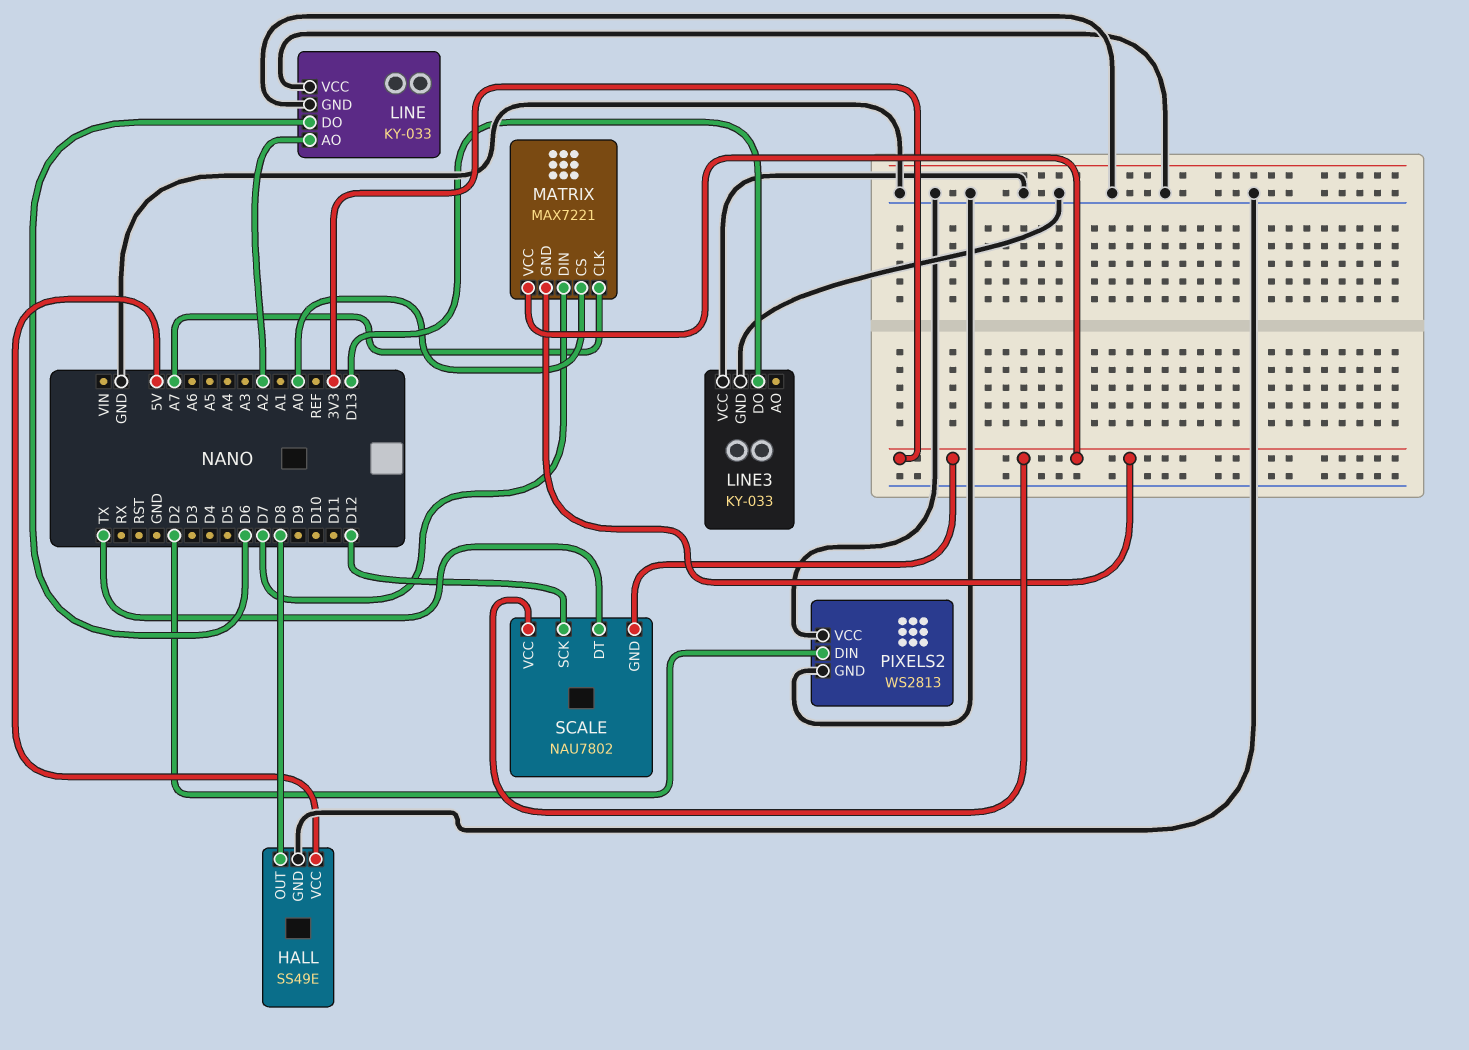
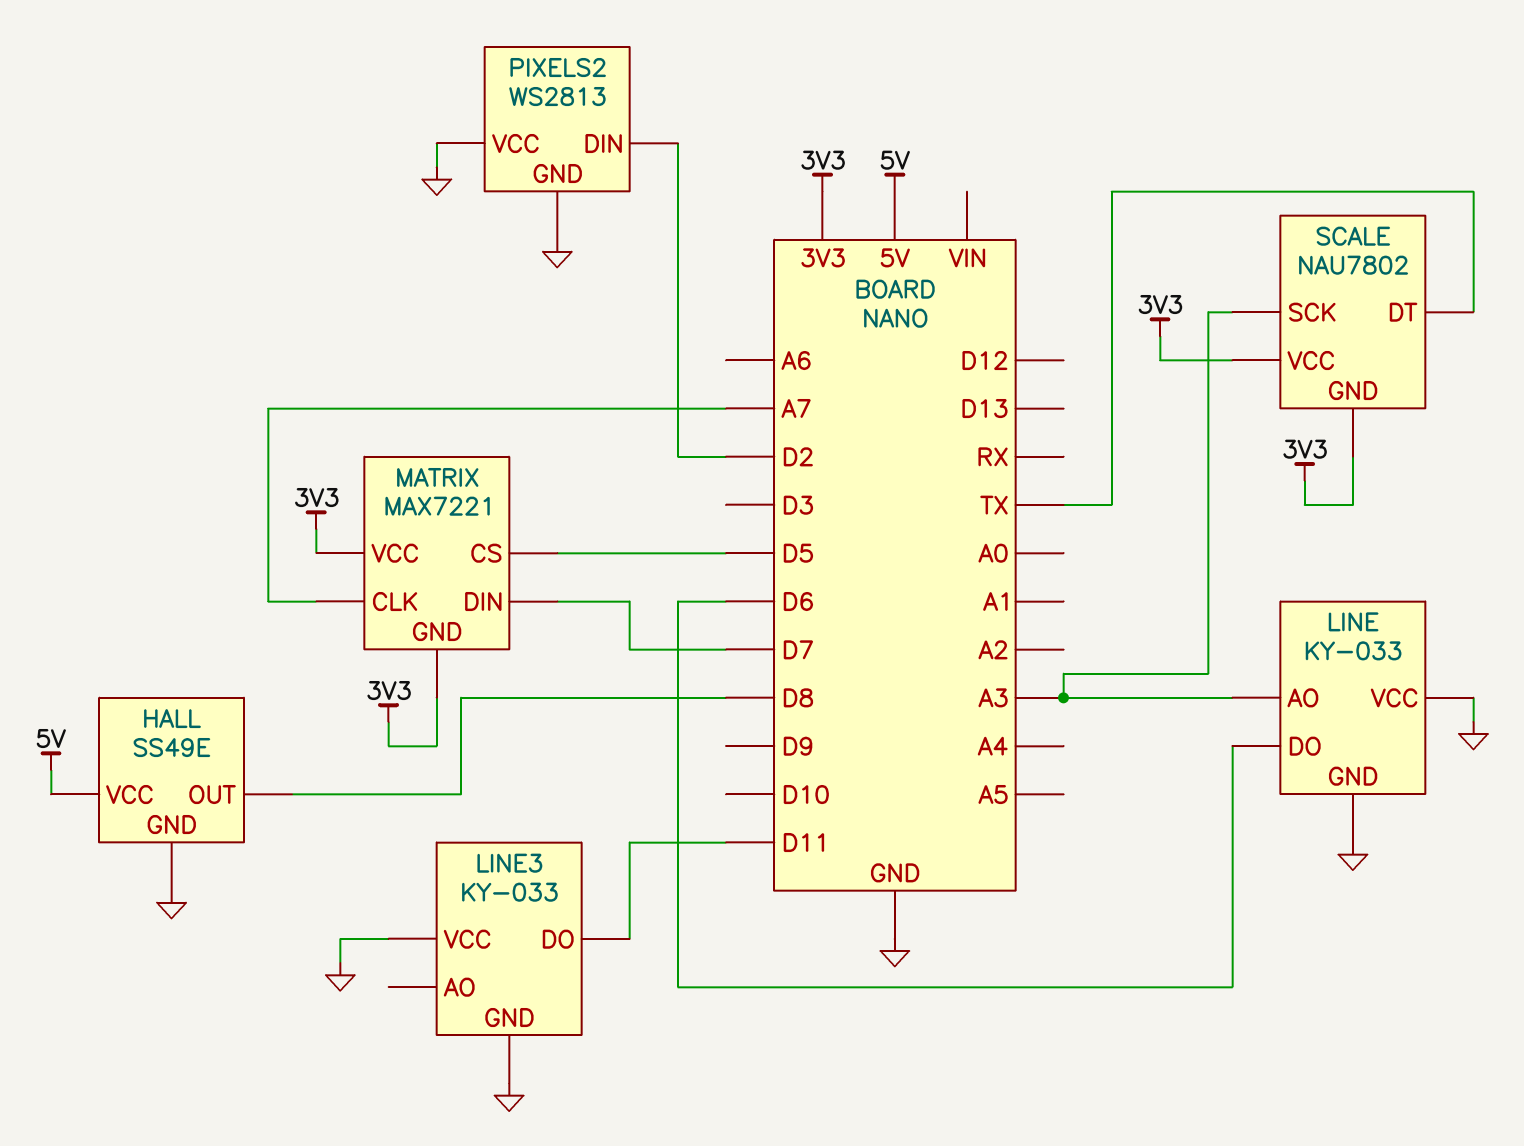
LINE pin AO: A2 -> A3
LINE3 pin DO: D13 -> D11
MATRIX pin CS: A0 -> D5
SCALE pin SCK: D12 -> A3

